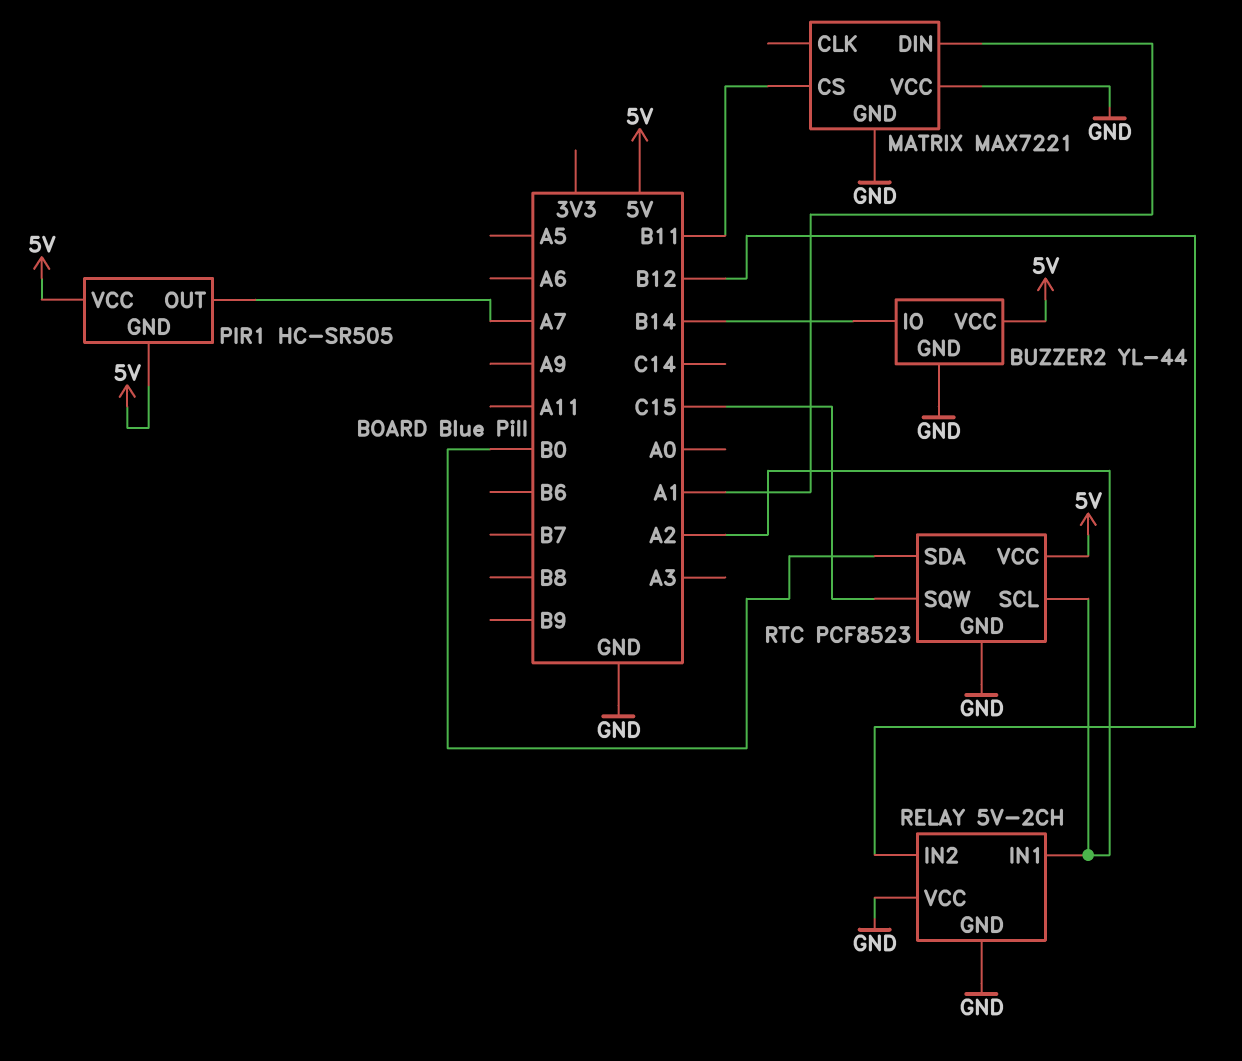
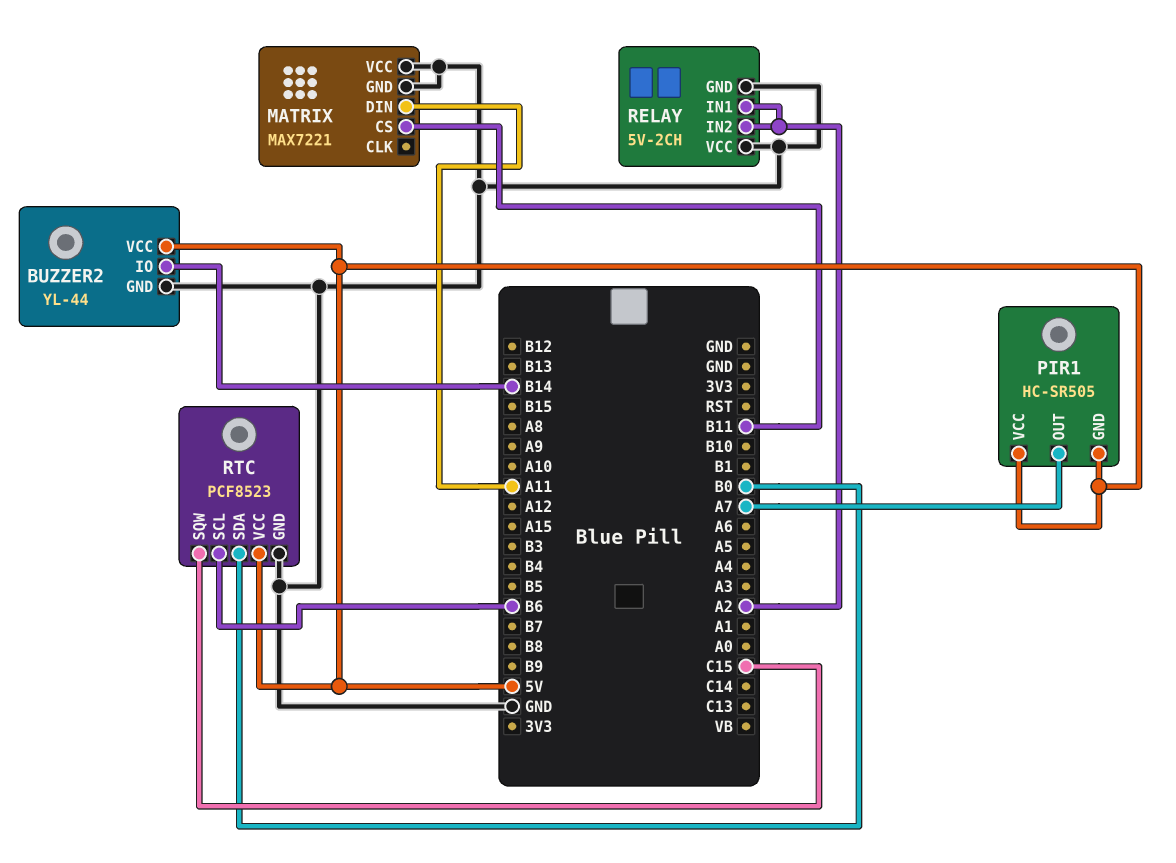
MATRIX pin DIN: A1 -> A11
RELAY pin IN2: B12 -> A2
RTC pin SCL: A2 -> B6

